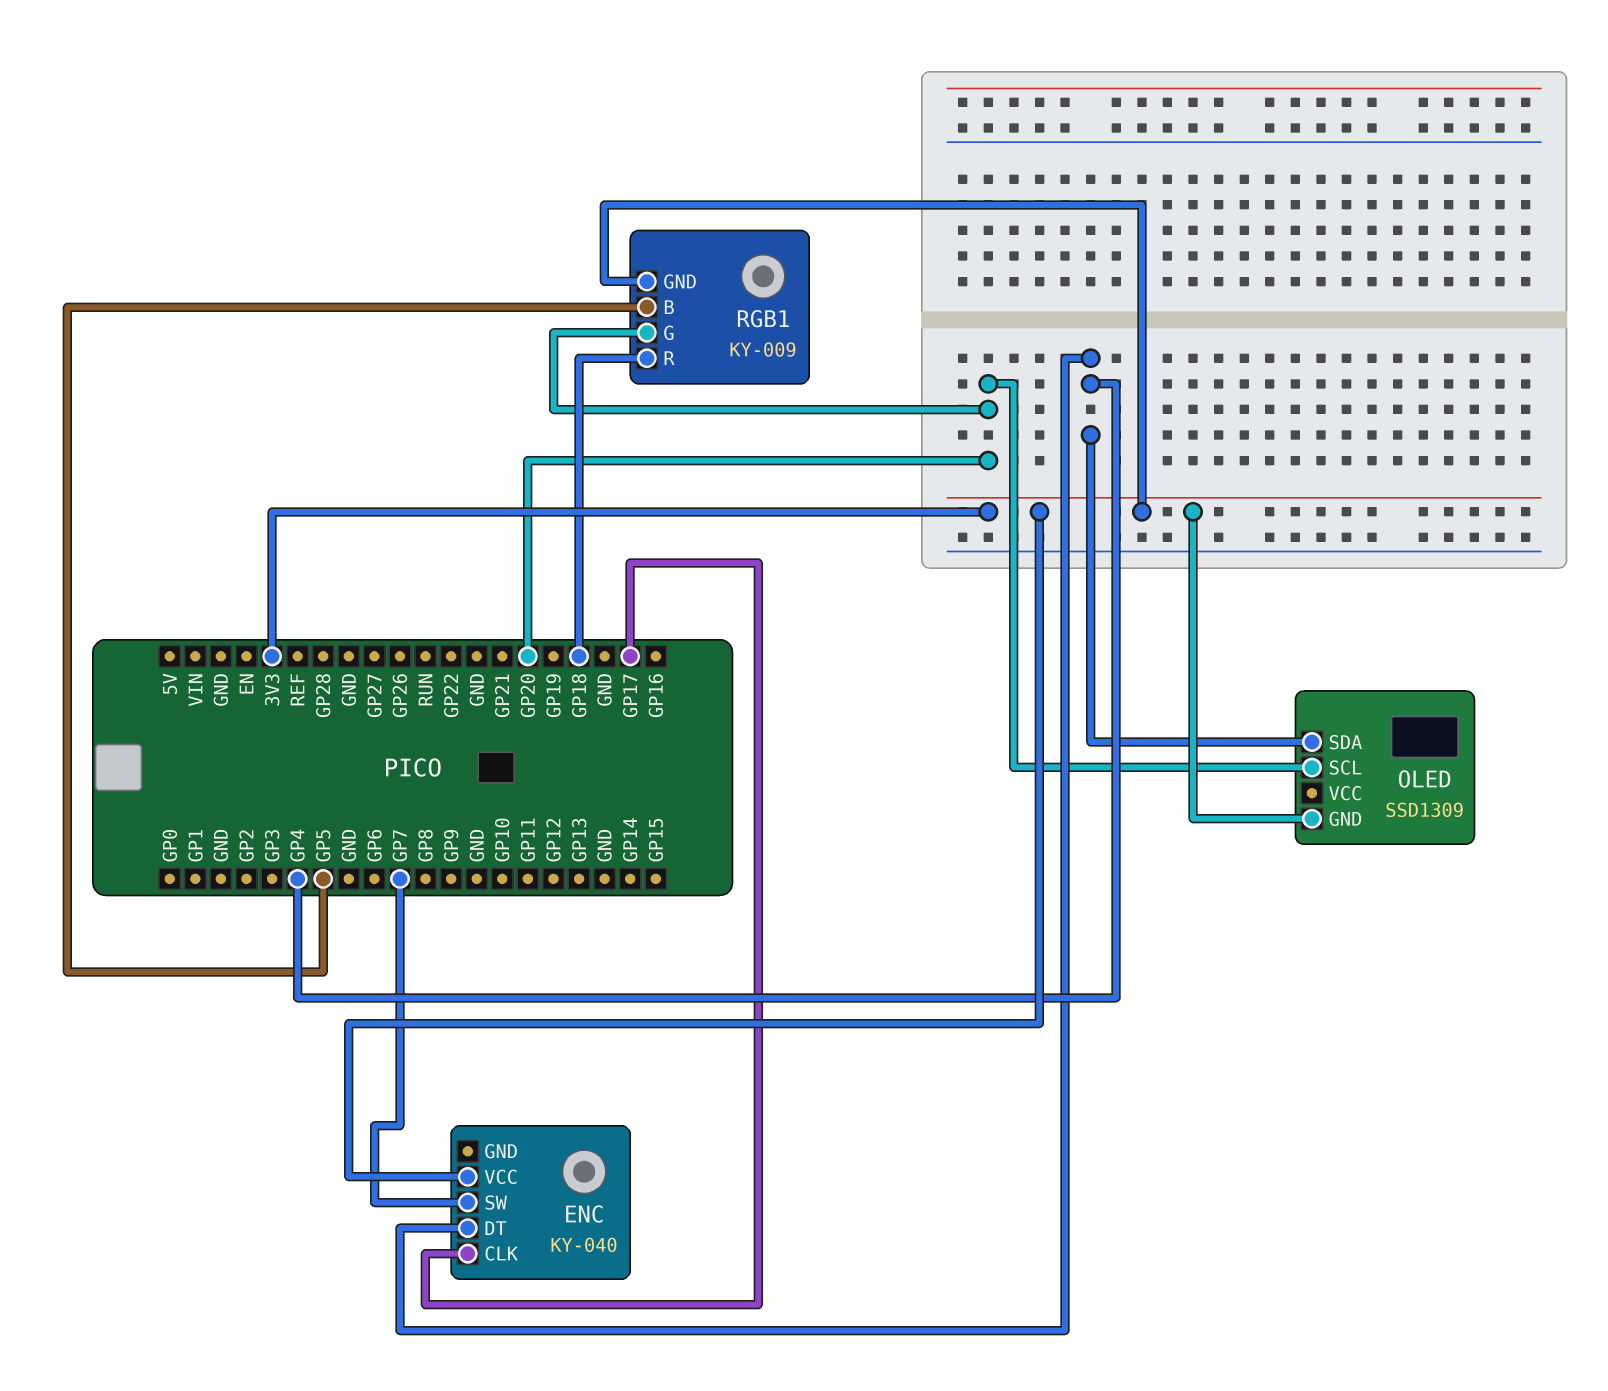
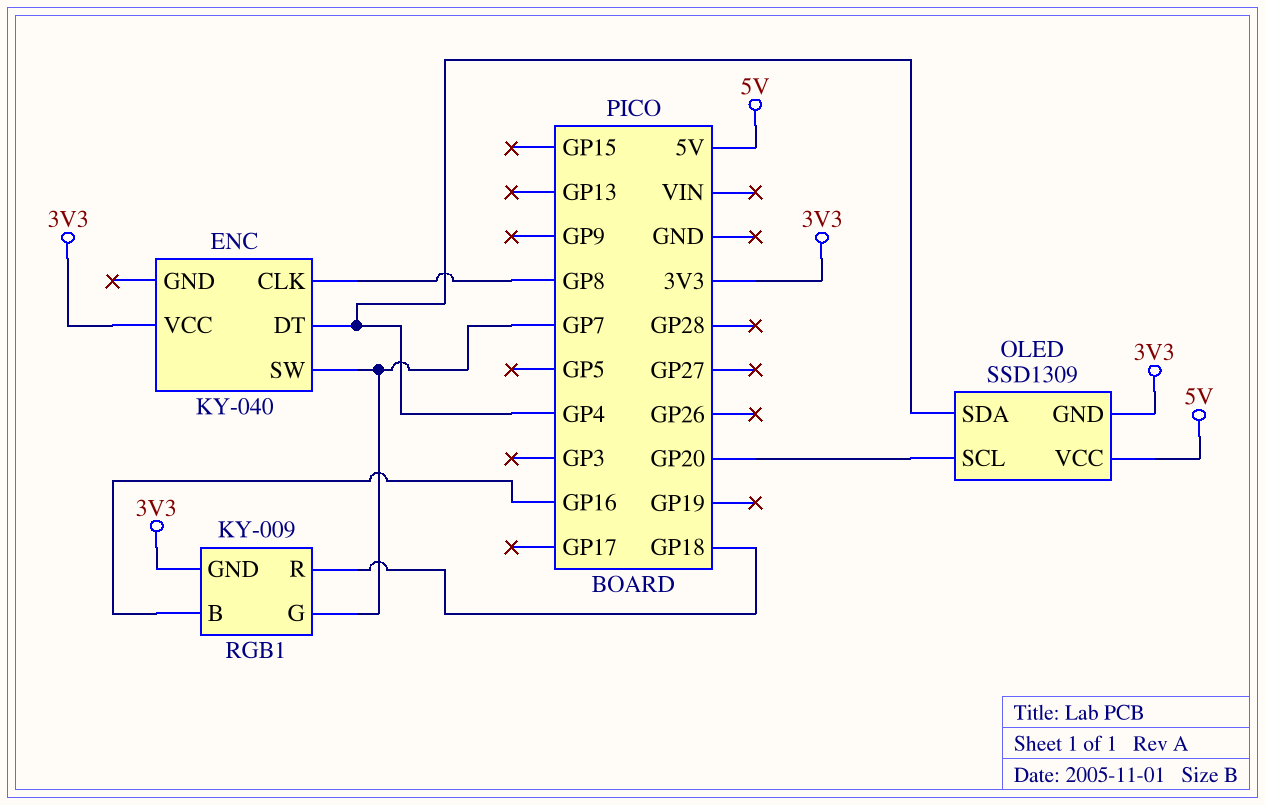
ENC pin CLK: GP17 -> GP8
OLED pin VCC: none -> 5V
RGB1 pin B: GP5 -> GP16
RGB1 pin G: GP20 -> GP7

